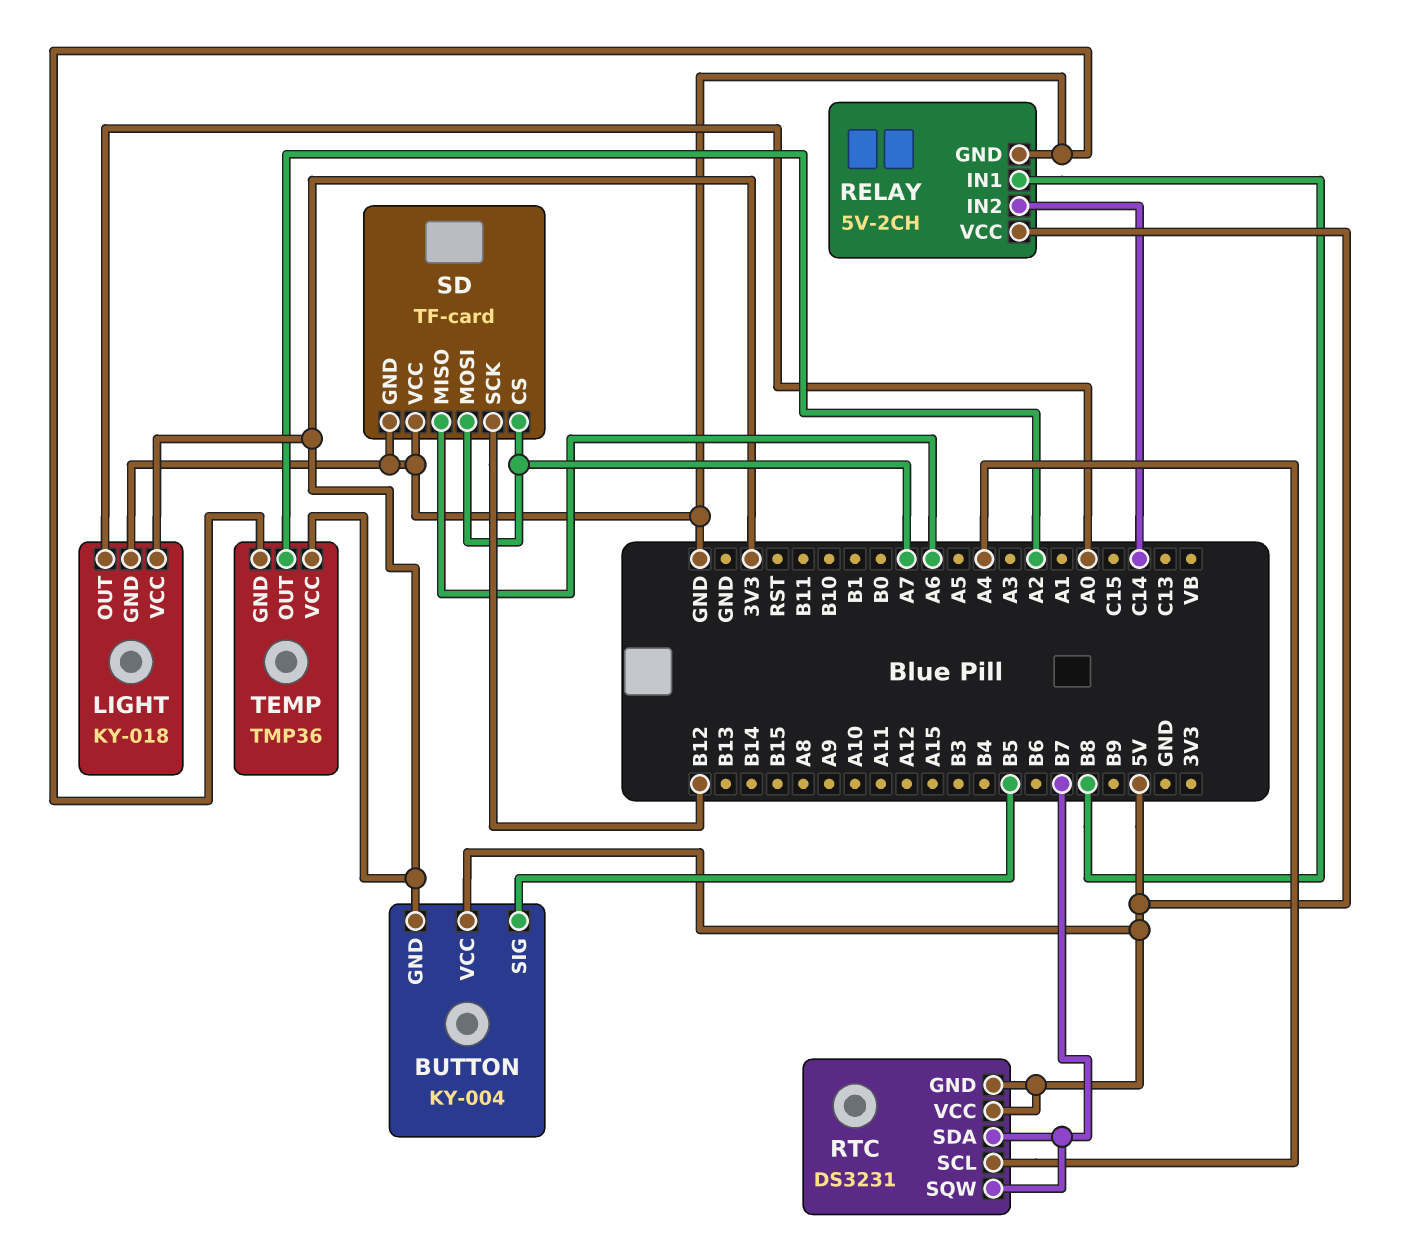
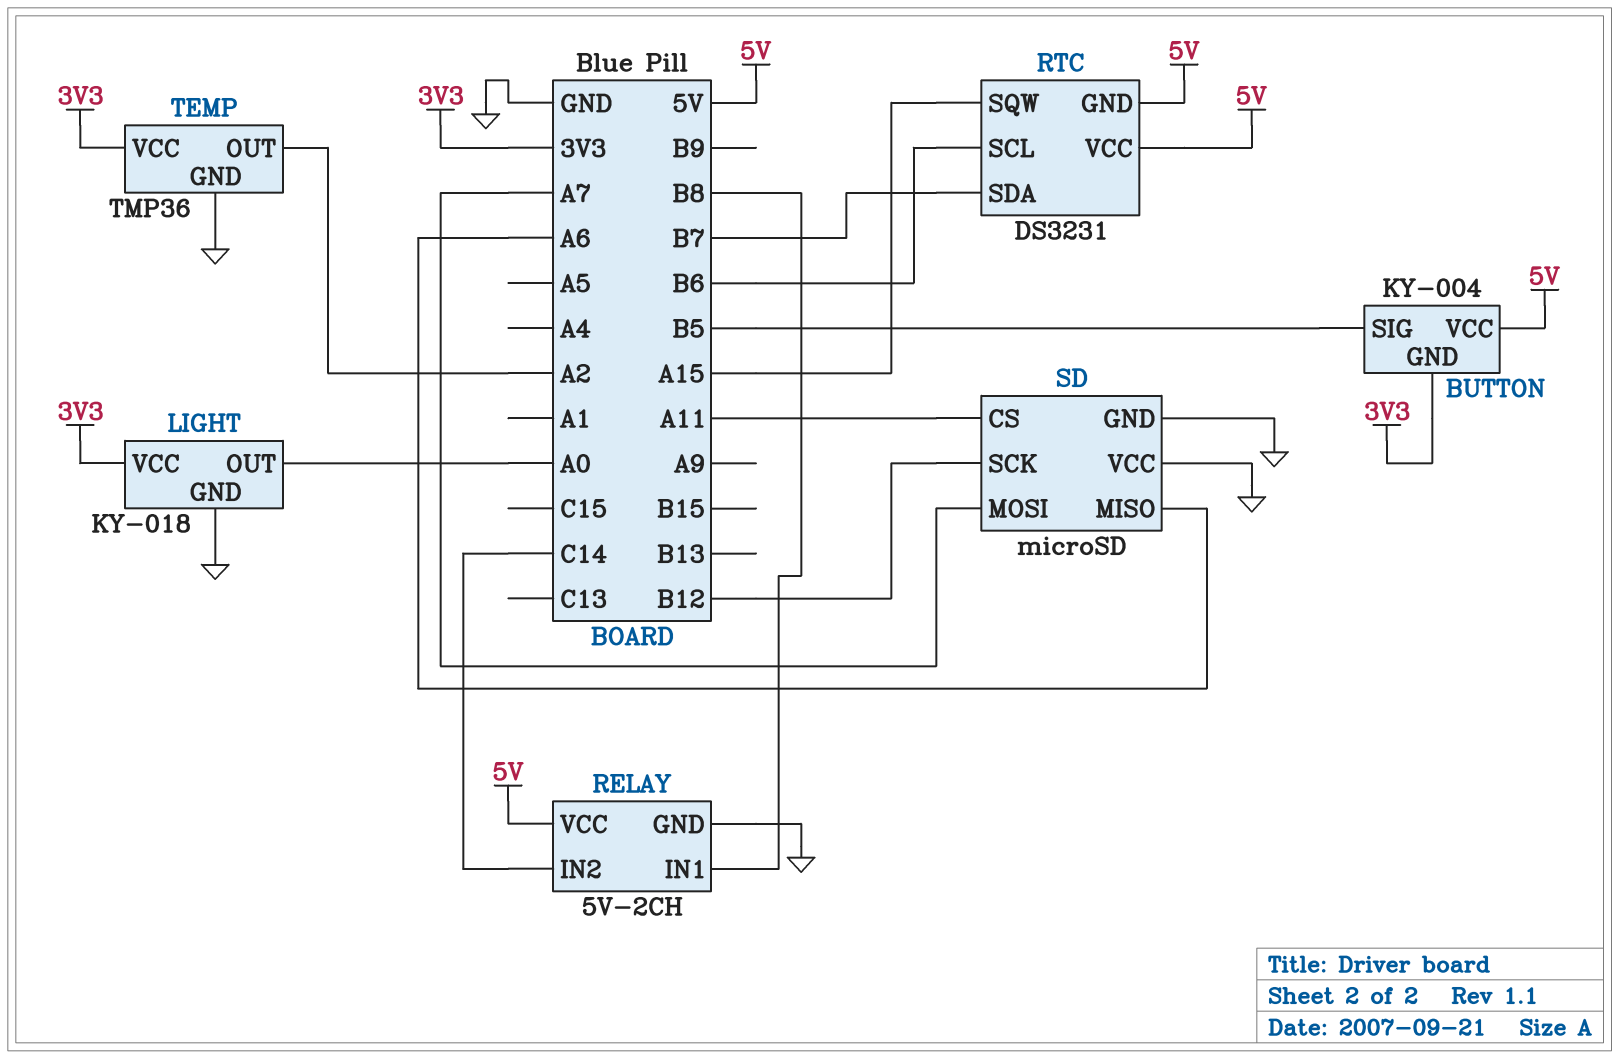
RTC pin SCL: A4 -> B6
RTC pin SQW: B7 -> A15
SD: TF-card -> microSD
SD pin CS: A7 -> A11

